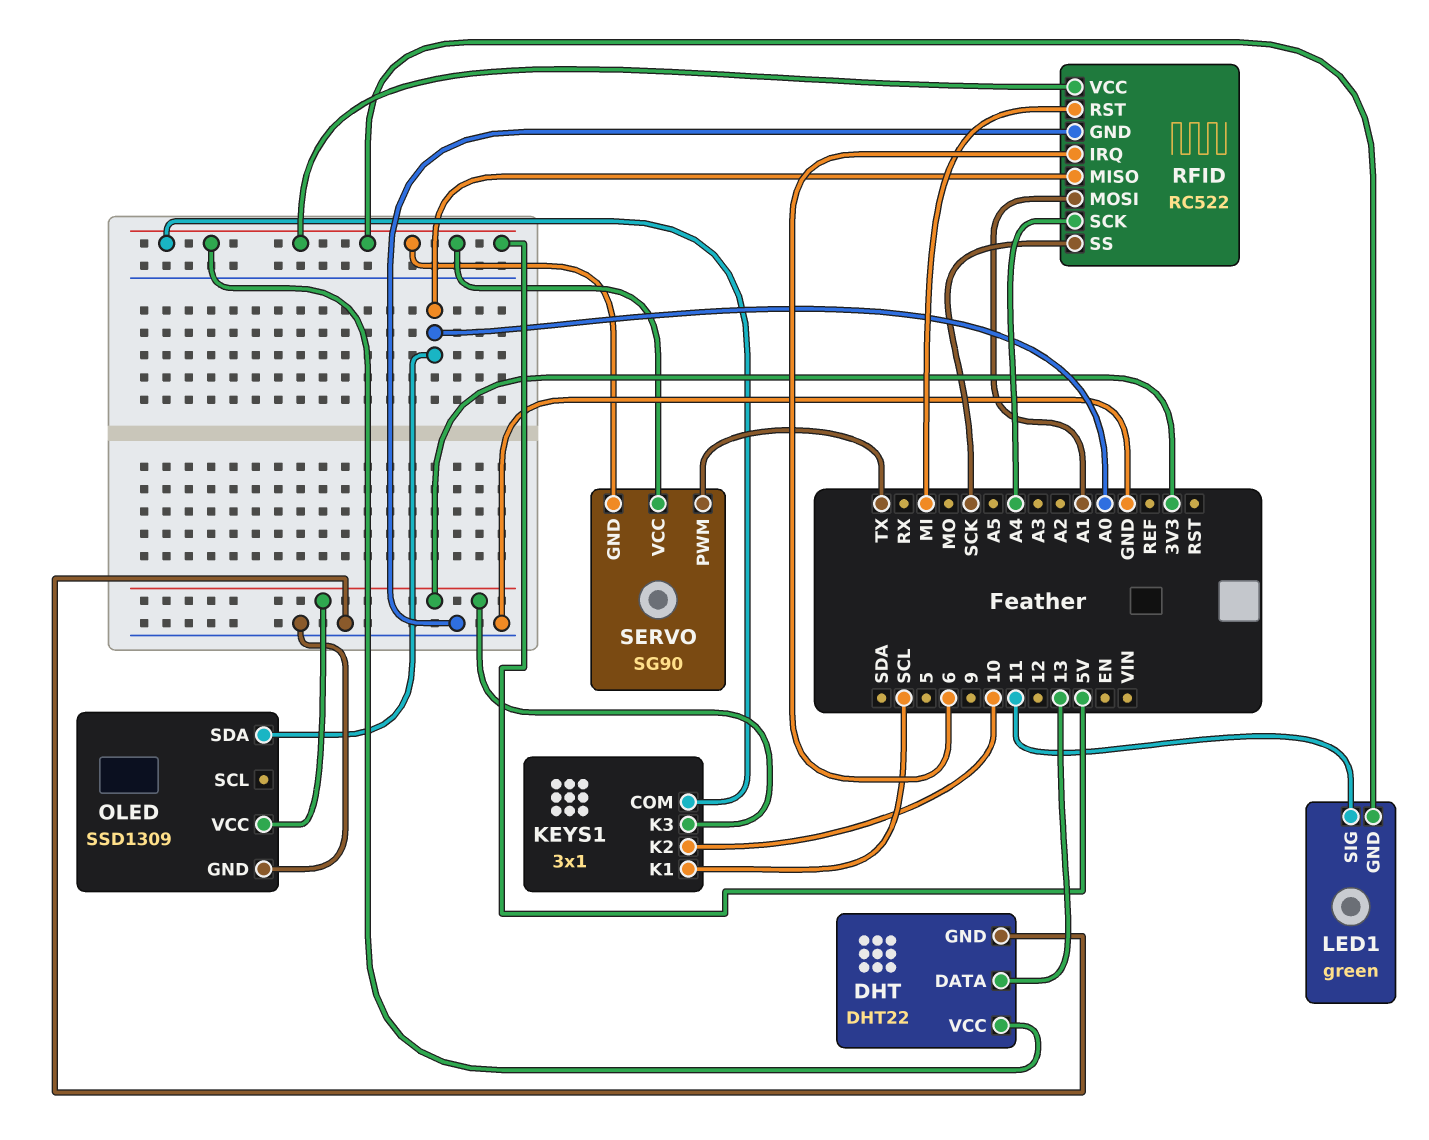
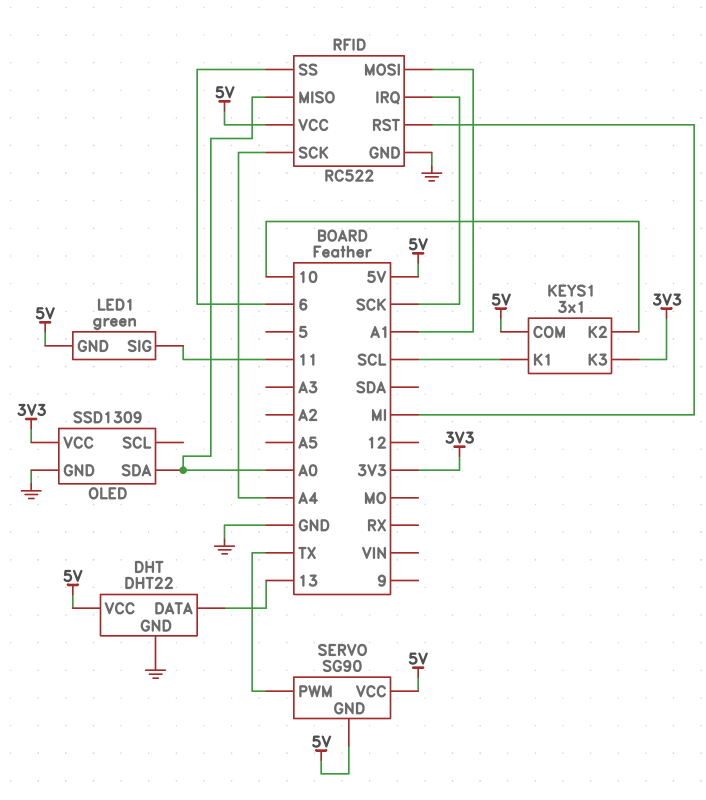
RFID pin IRQ: 6 -> SCK
RFID pin SS: SCK -> 6

